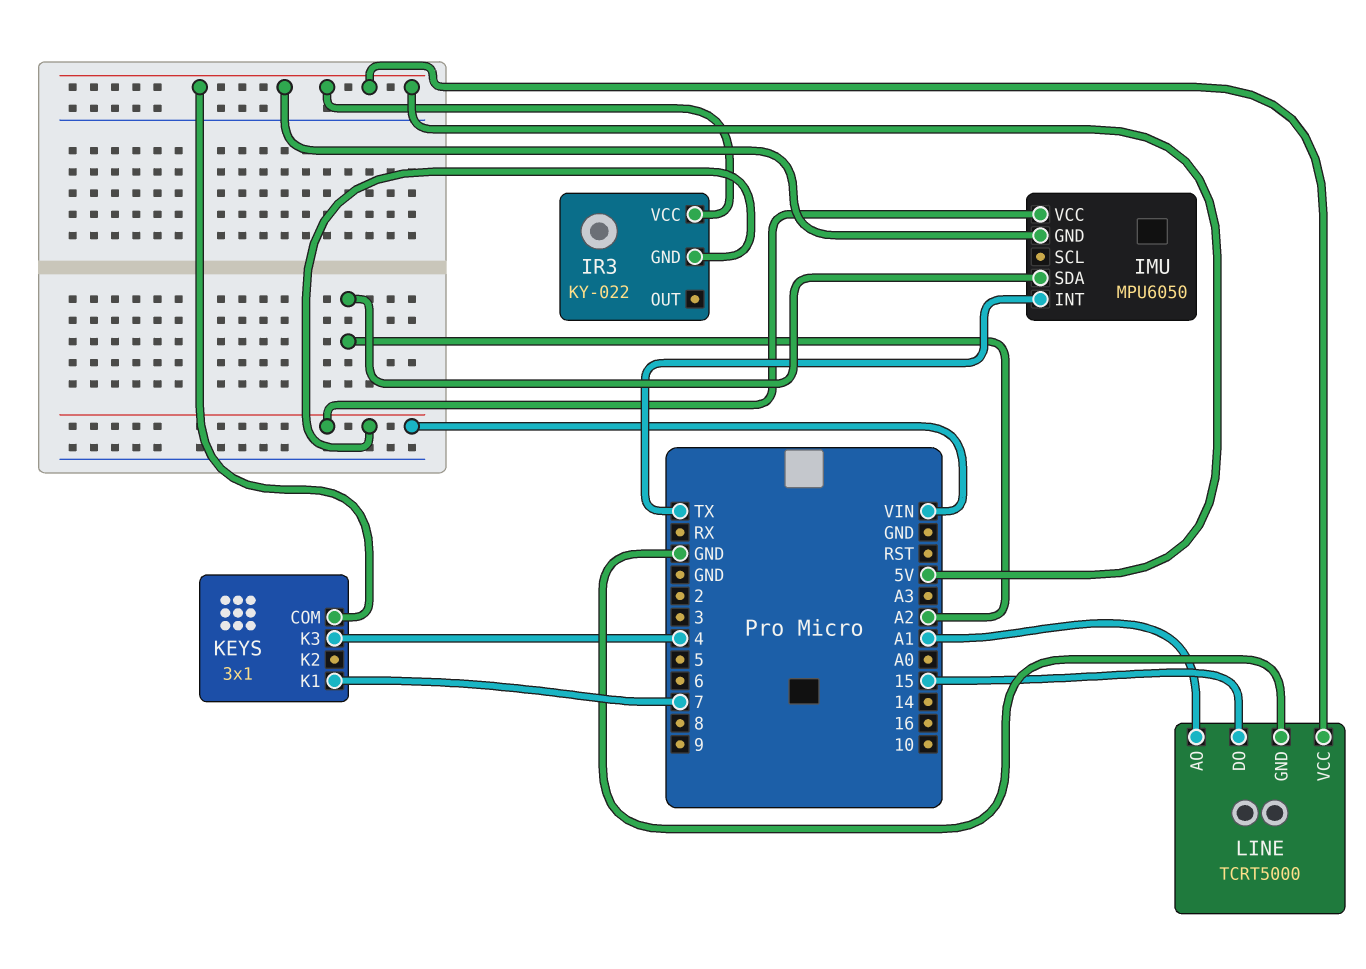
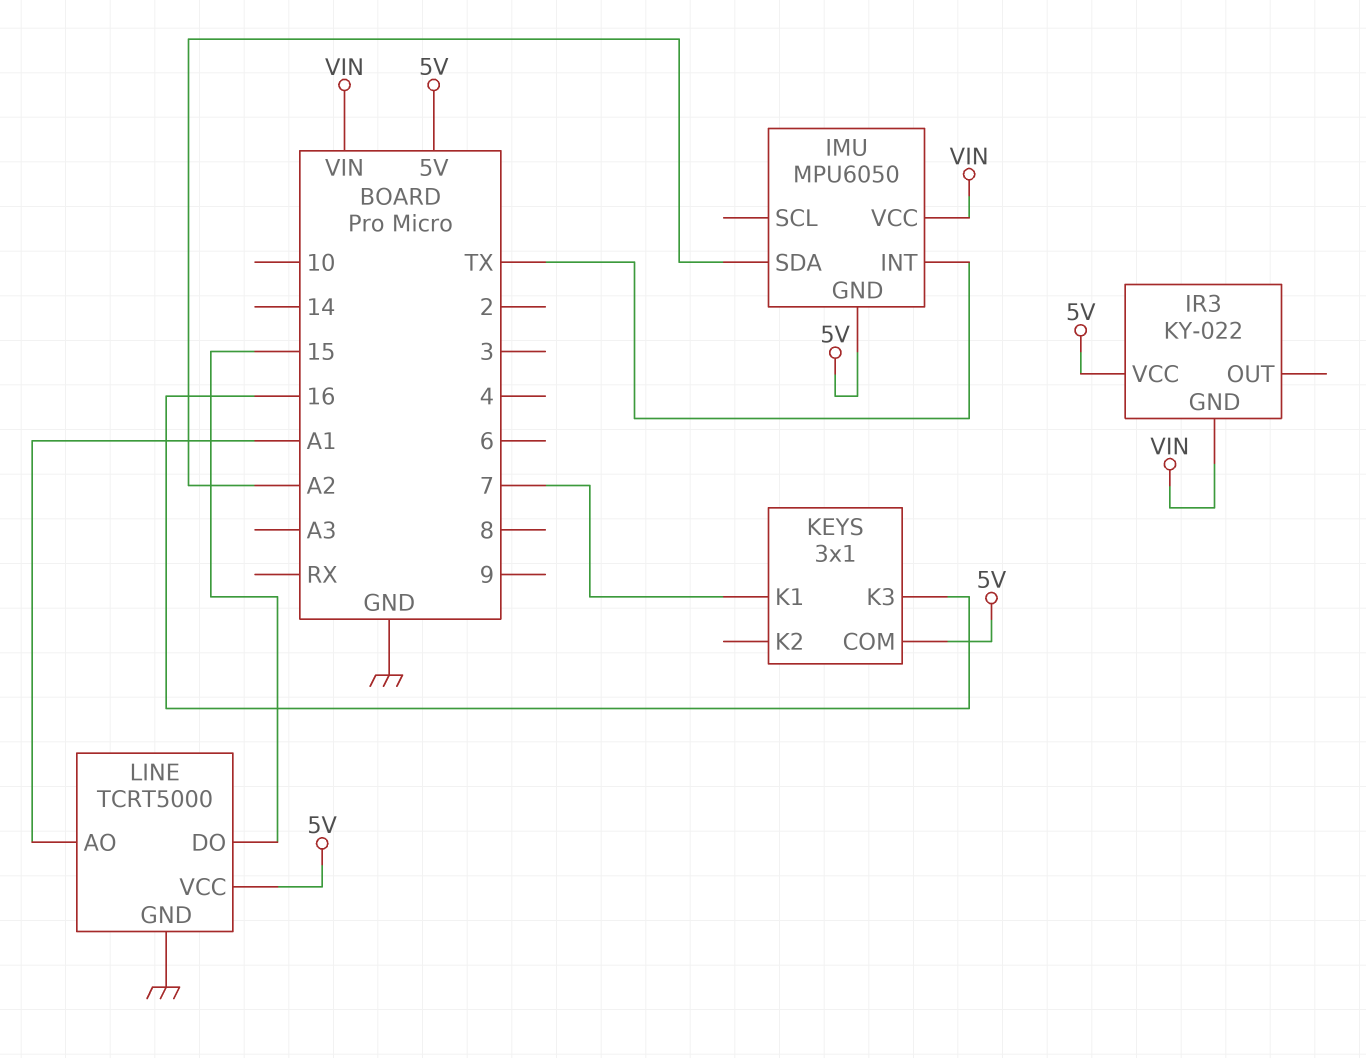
KEYS pin K3: 4 -> 16

